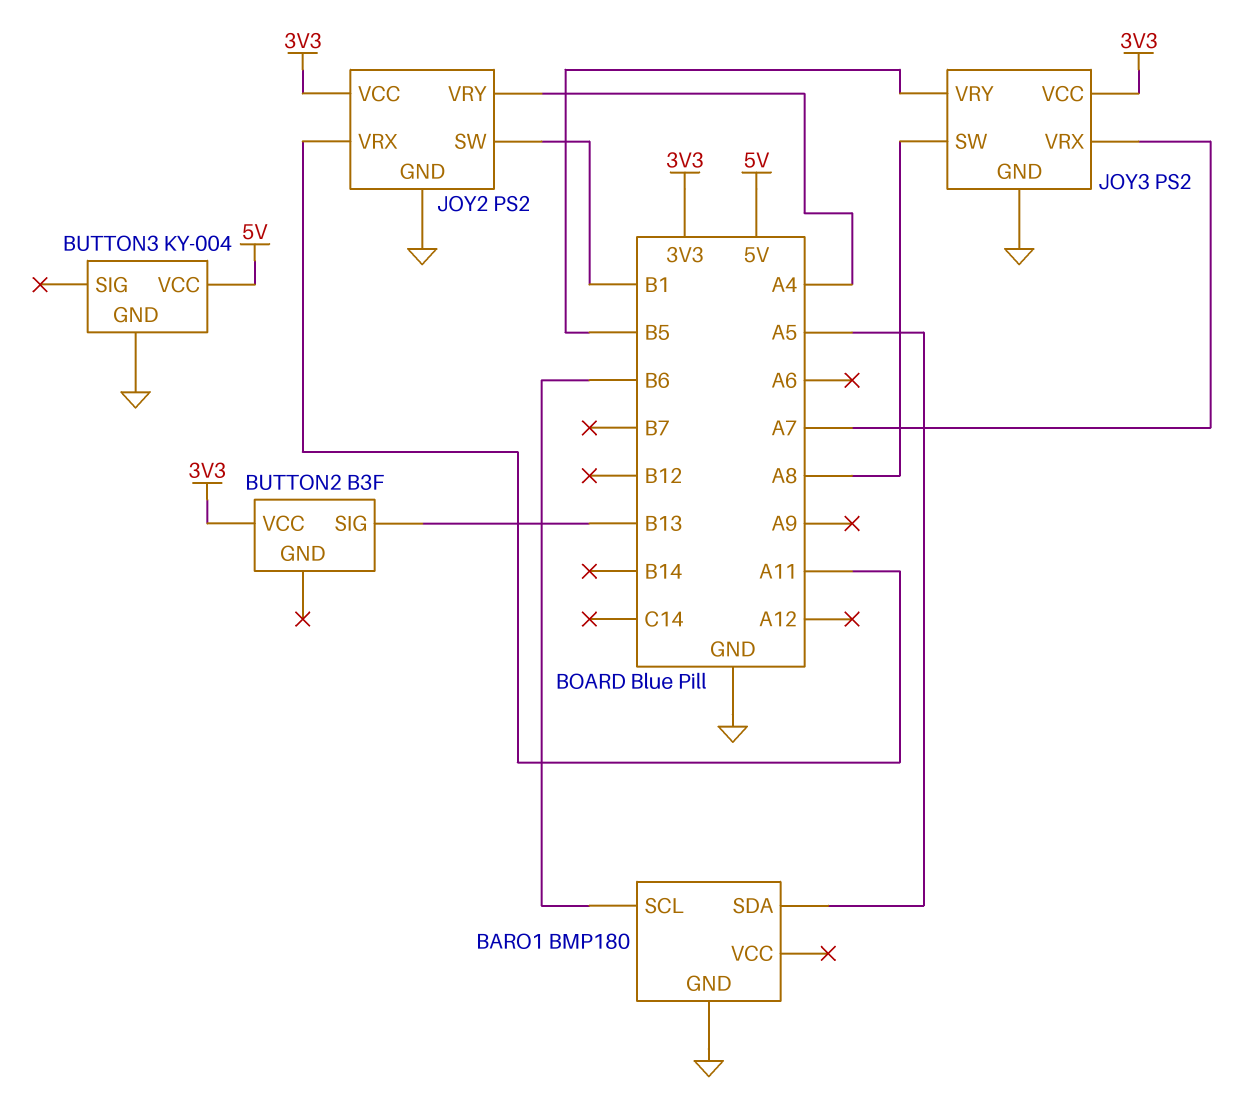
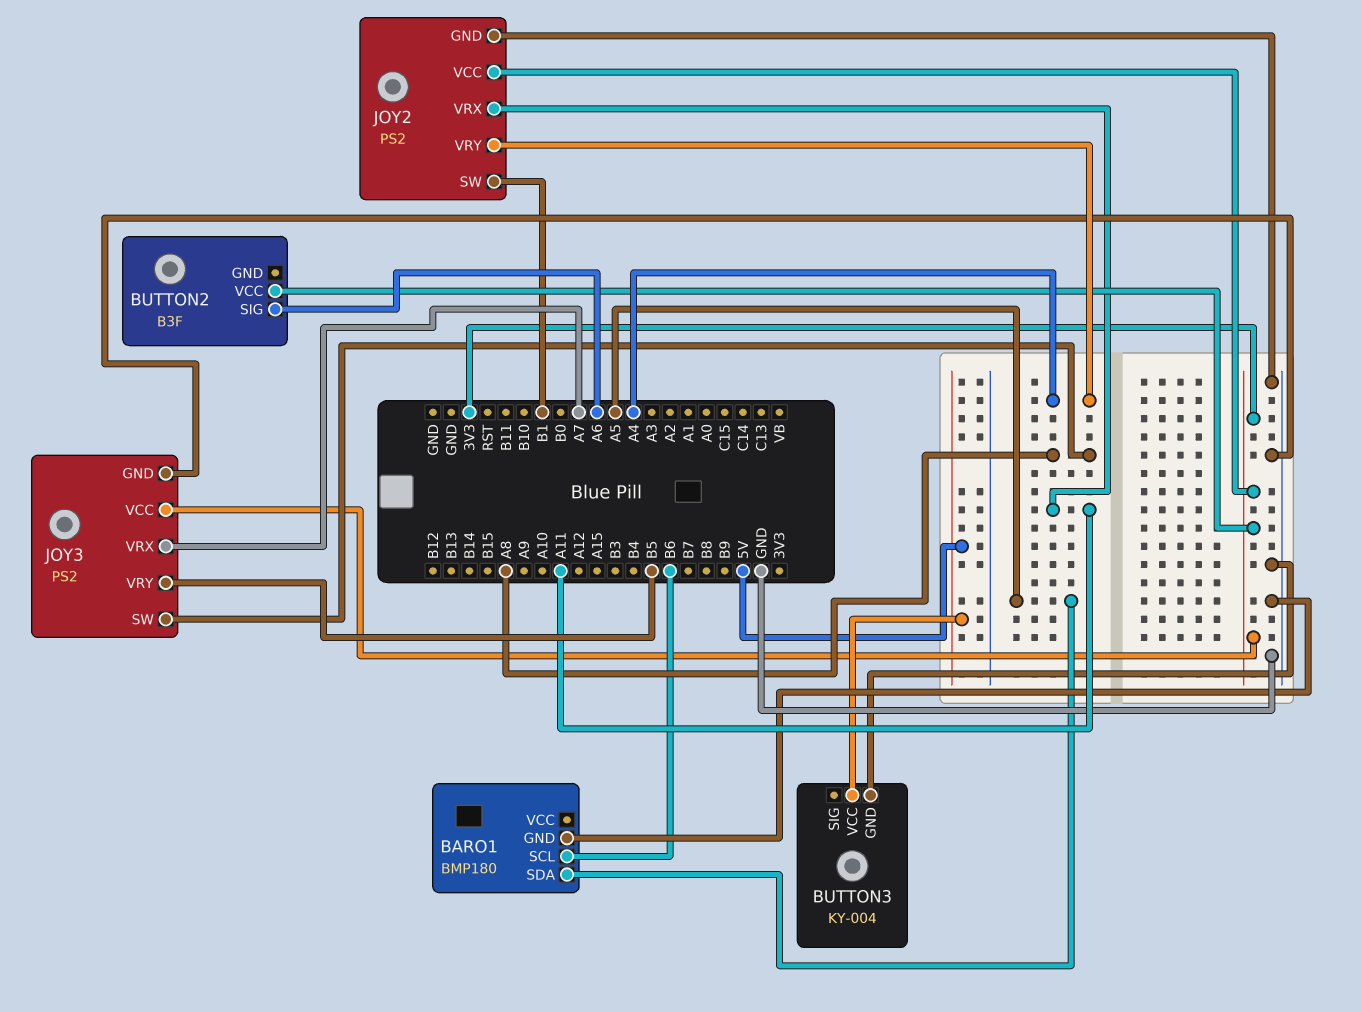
BUTTON2 pin SIG: B13 -> A6

